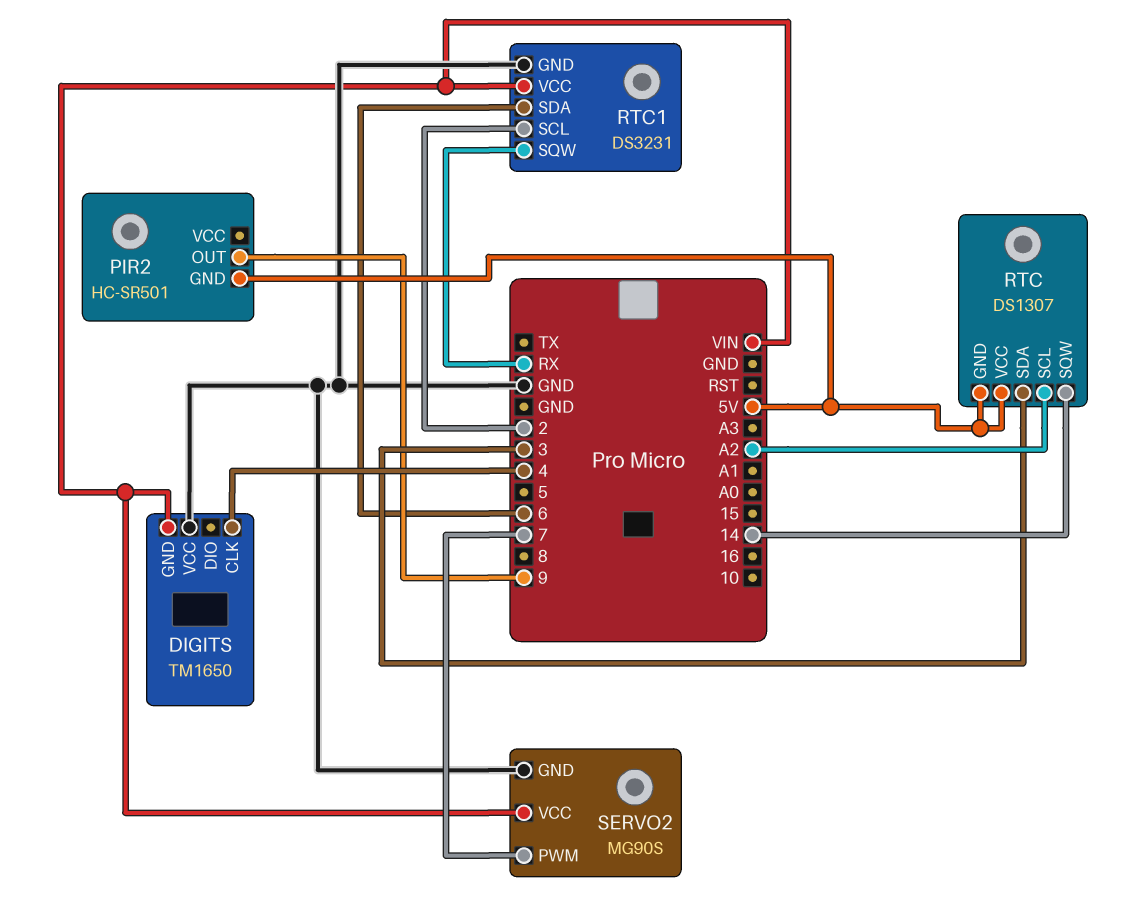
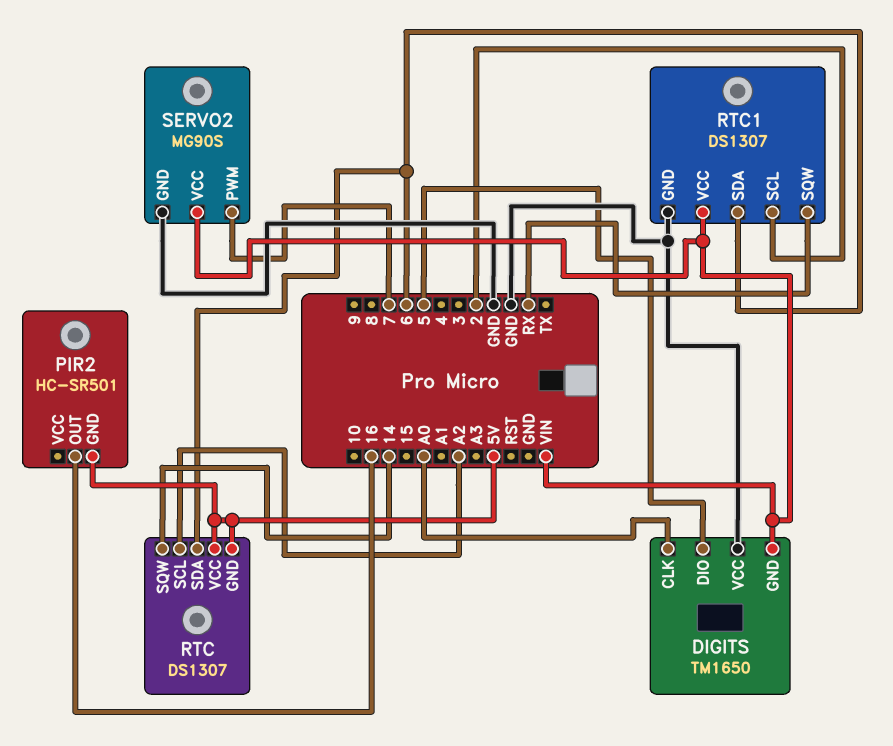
DIGITS pin CLK: 4 -> A0
DIGITS pin DIO: none -> 5
PIR2 pin OUT: 9 -> 16
RTC pin SDA: 3 -> 6
RTC1: DS3231 -> DS1307

